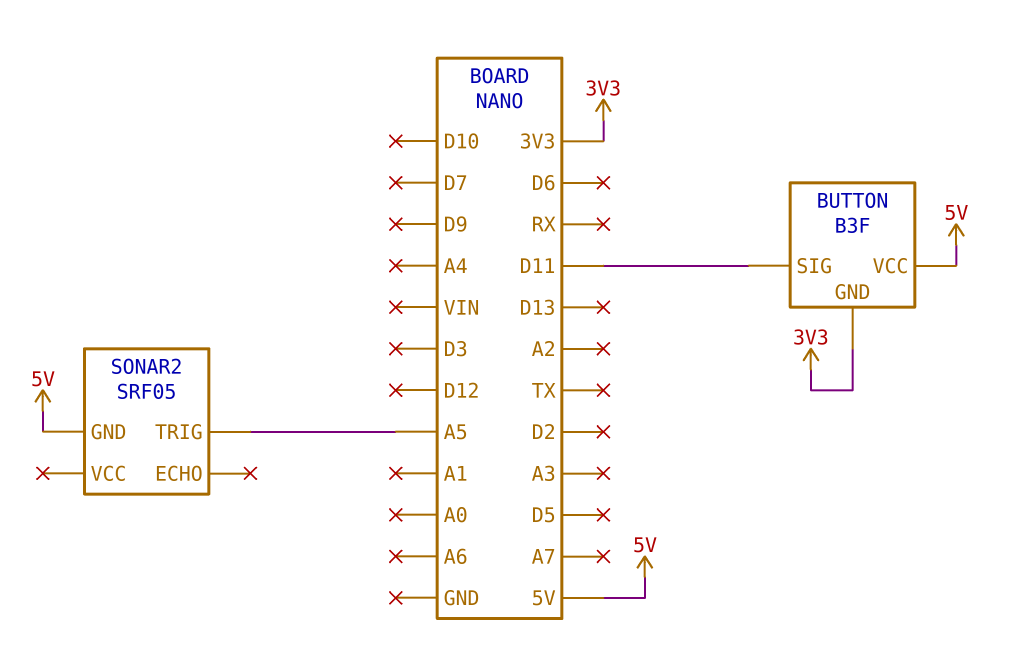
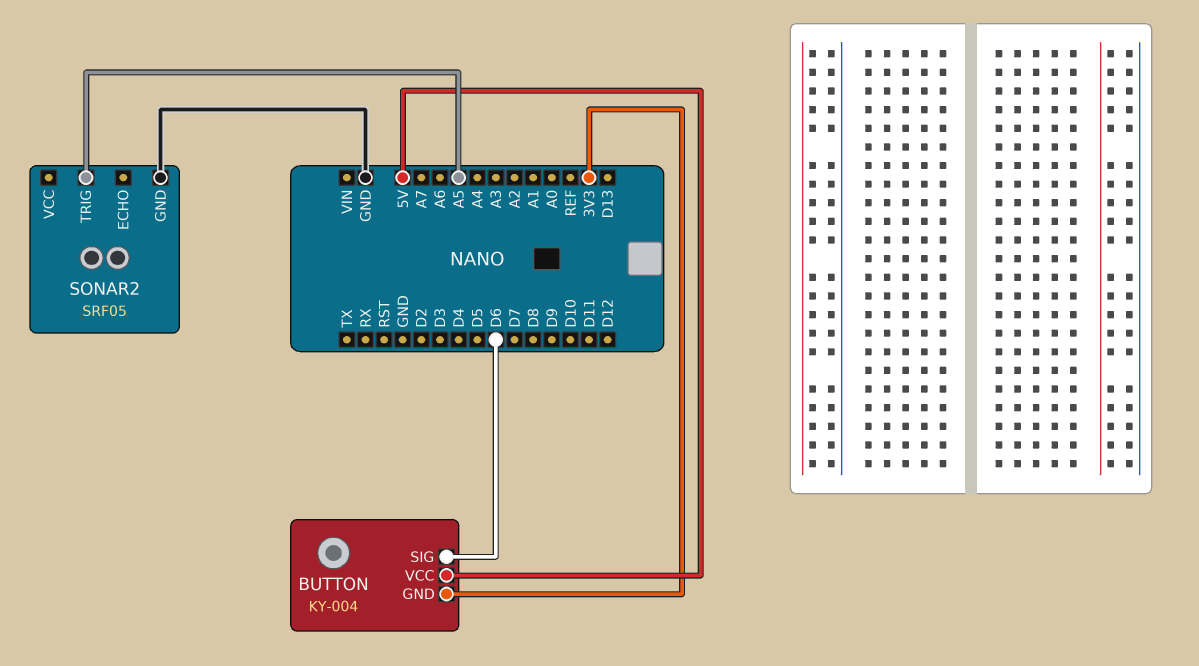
BUTTON: B3F -> KY-004
BUTTON pin SIG: D11 -> D6
SONAR2 pin GND: 5V -> GND

